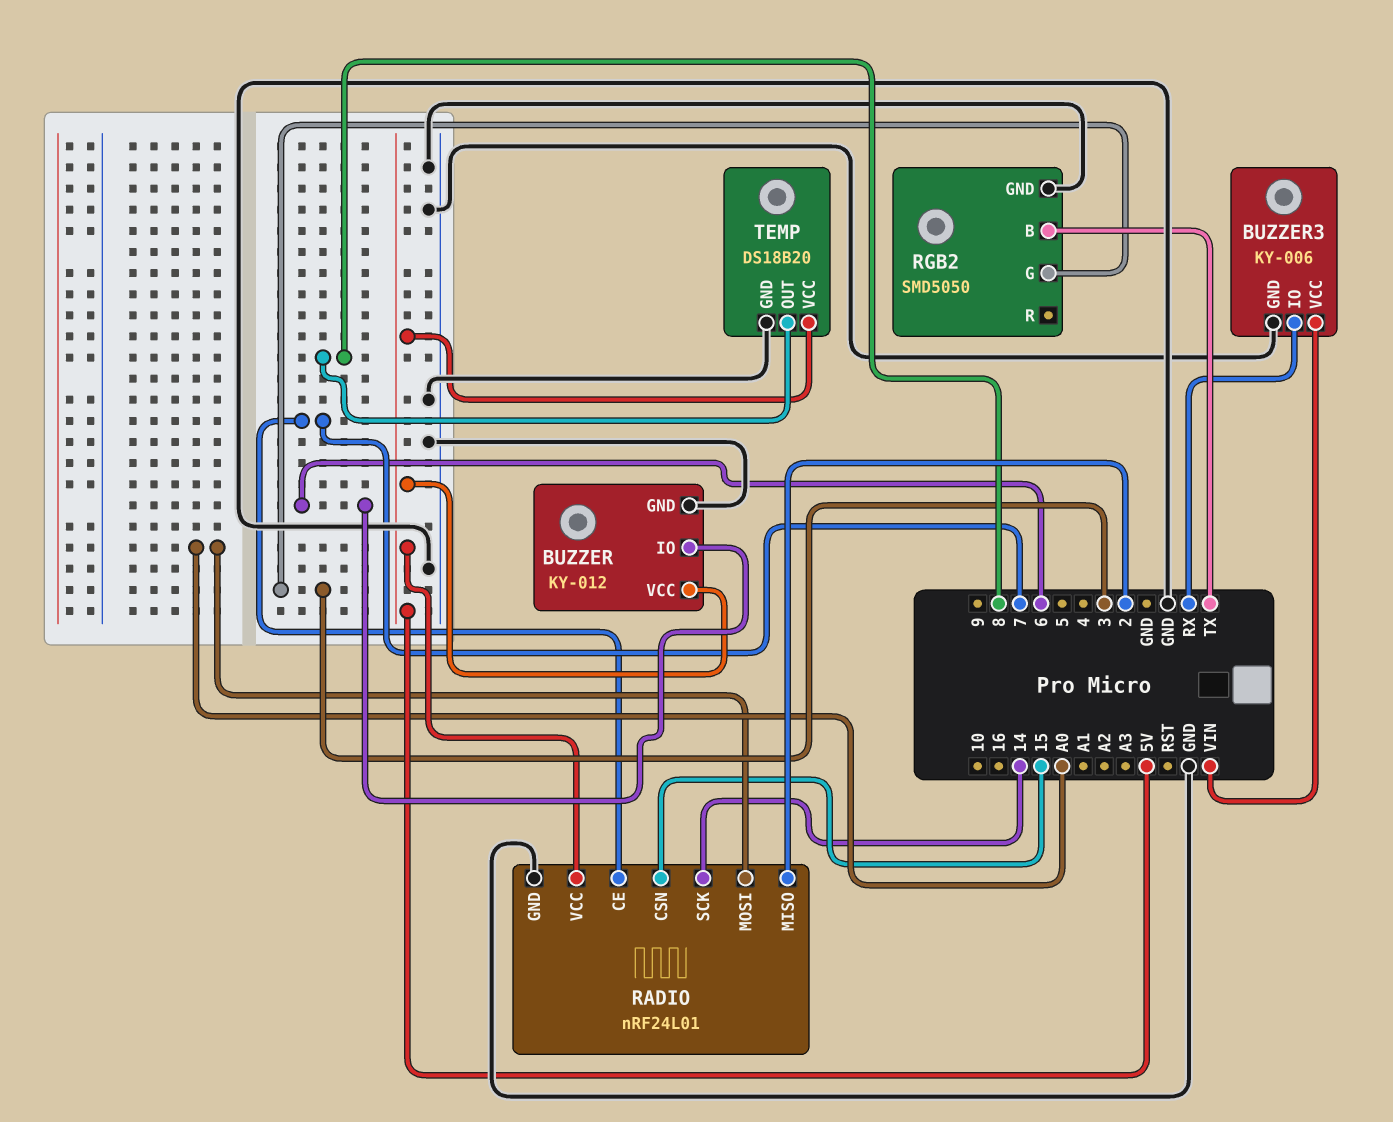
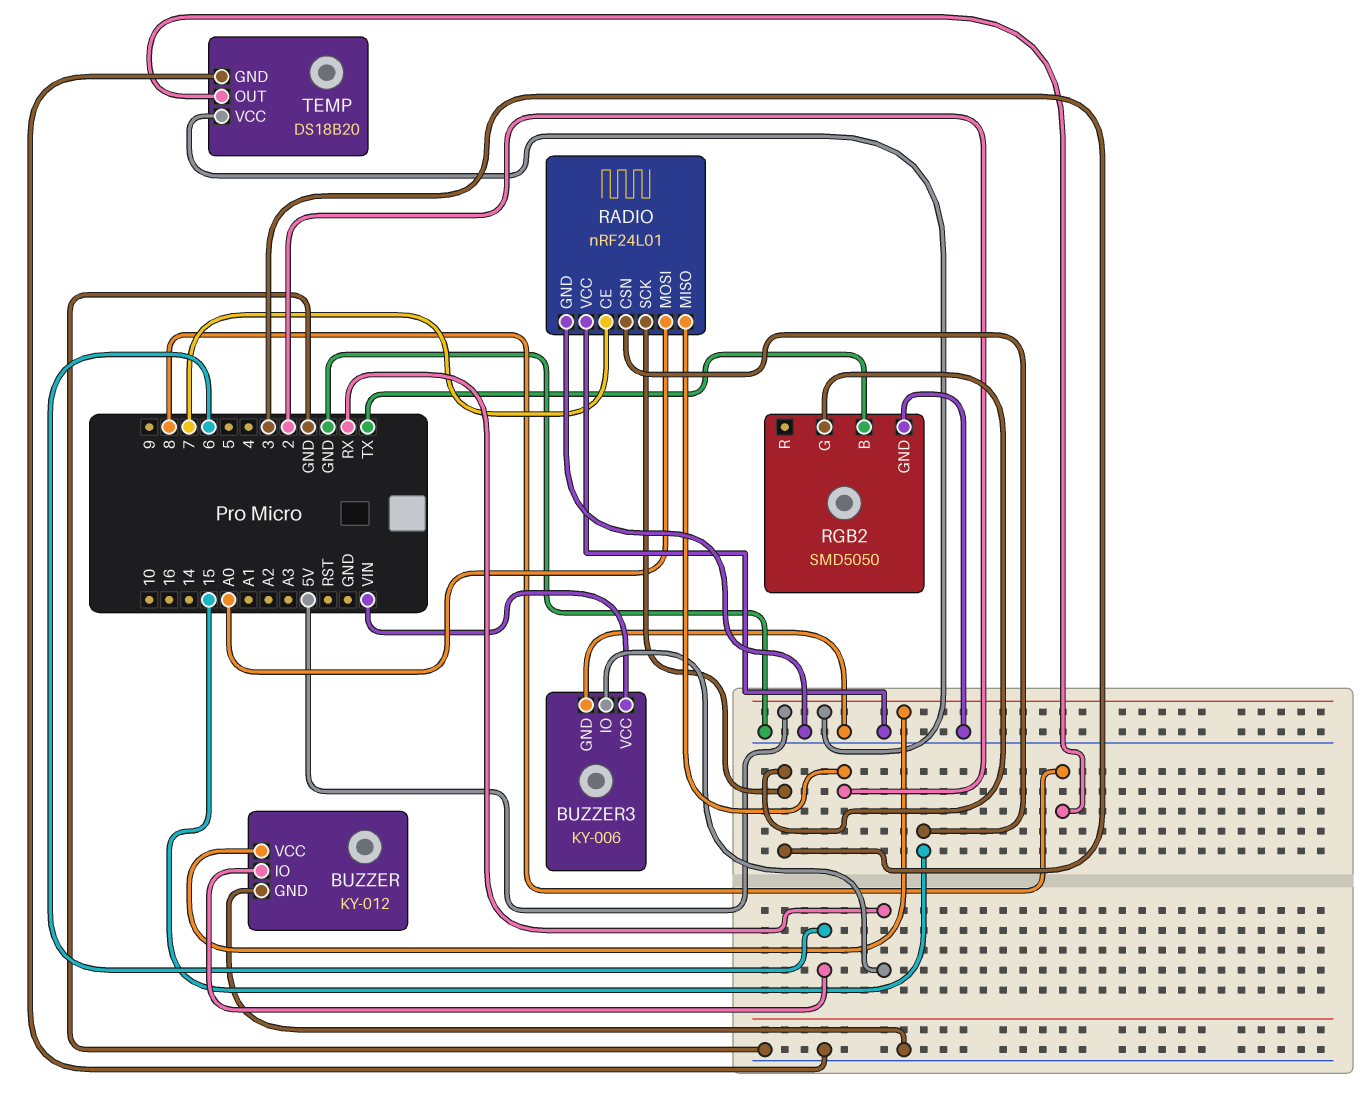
RADIO pin SCK: 14 -> 3
RADIO pin VCC: 5V -> GND

